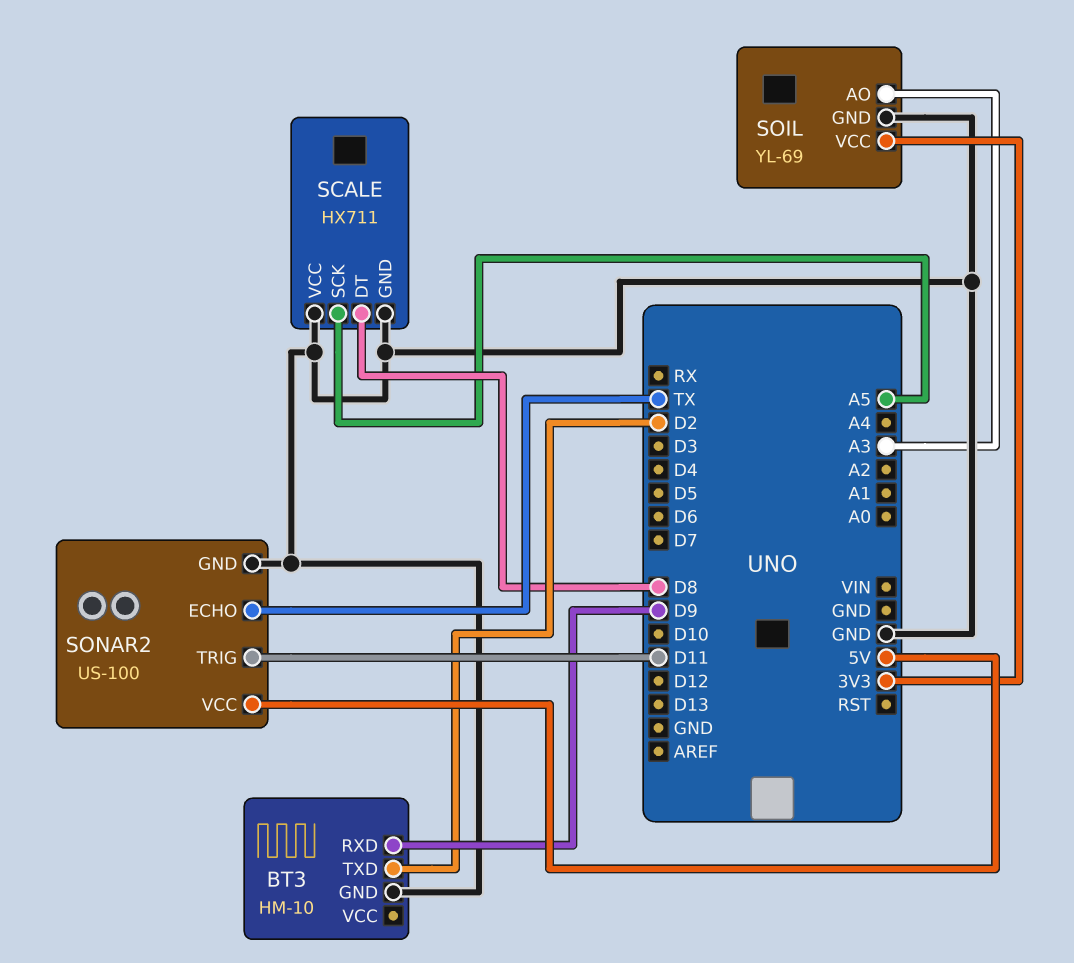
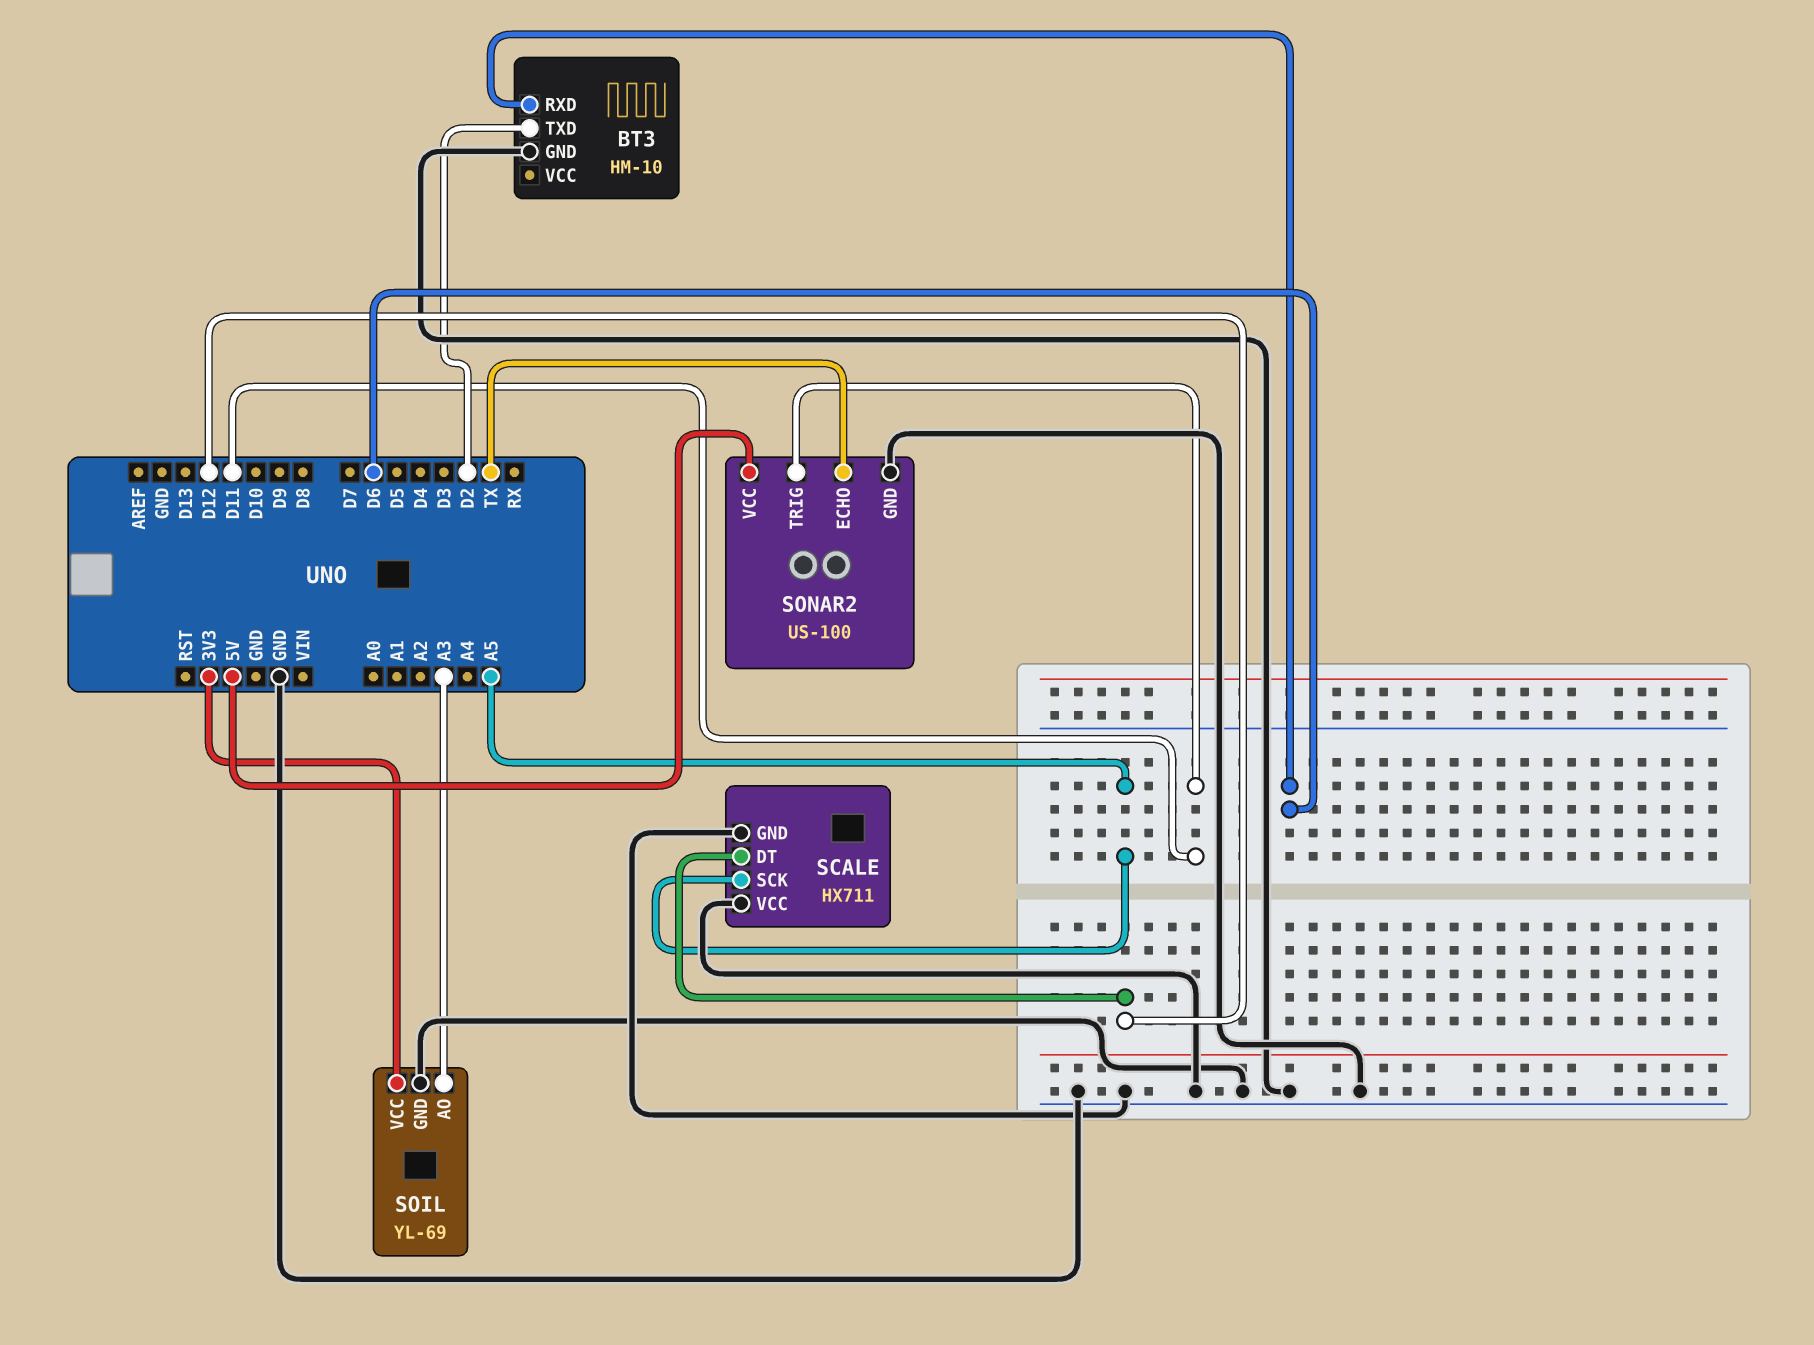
BT3 pin RXD: D9 -> D6
SCALE pin DT: D8 -> D12

